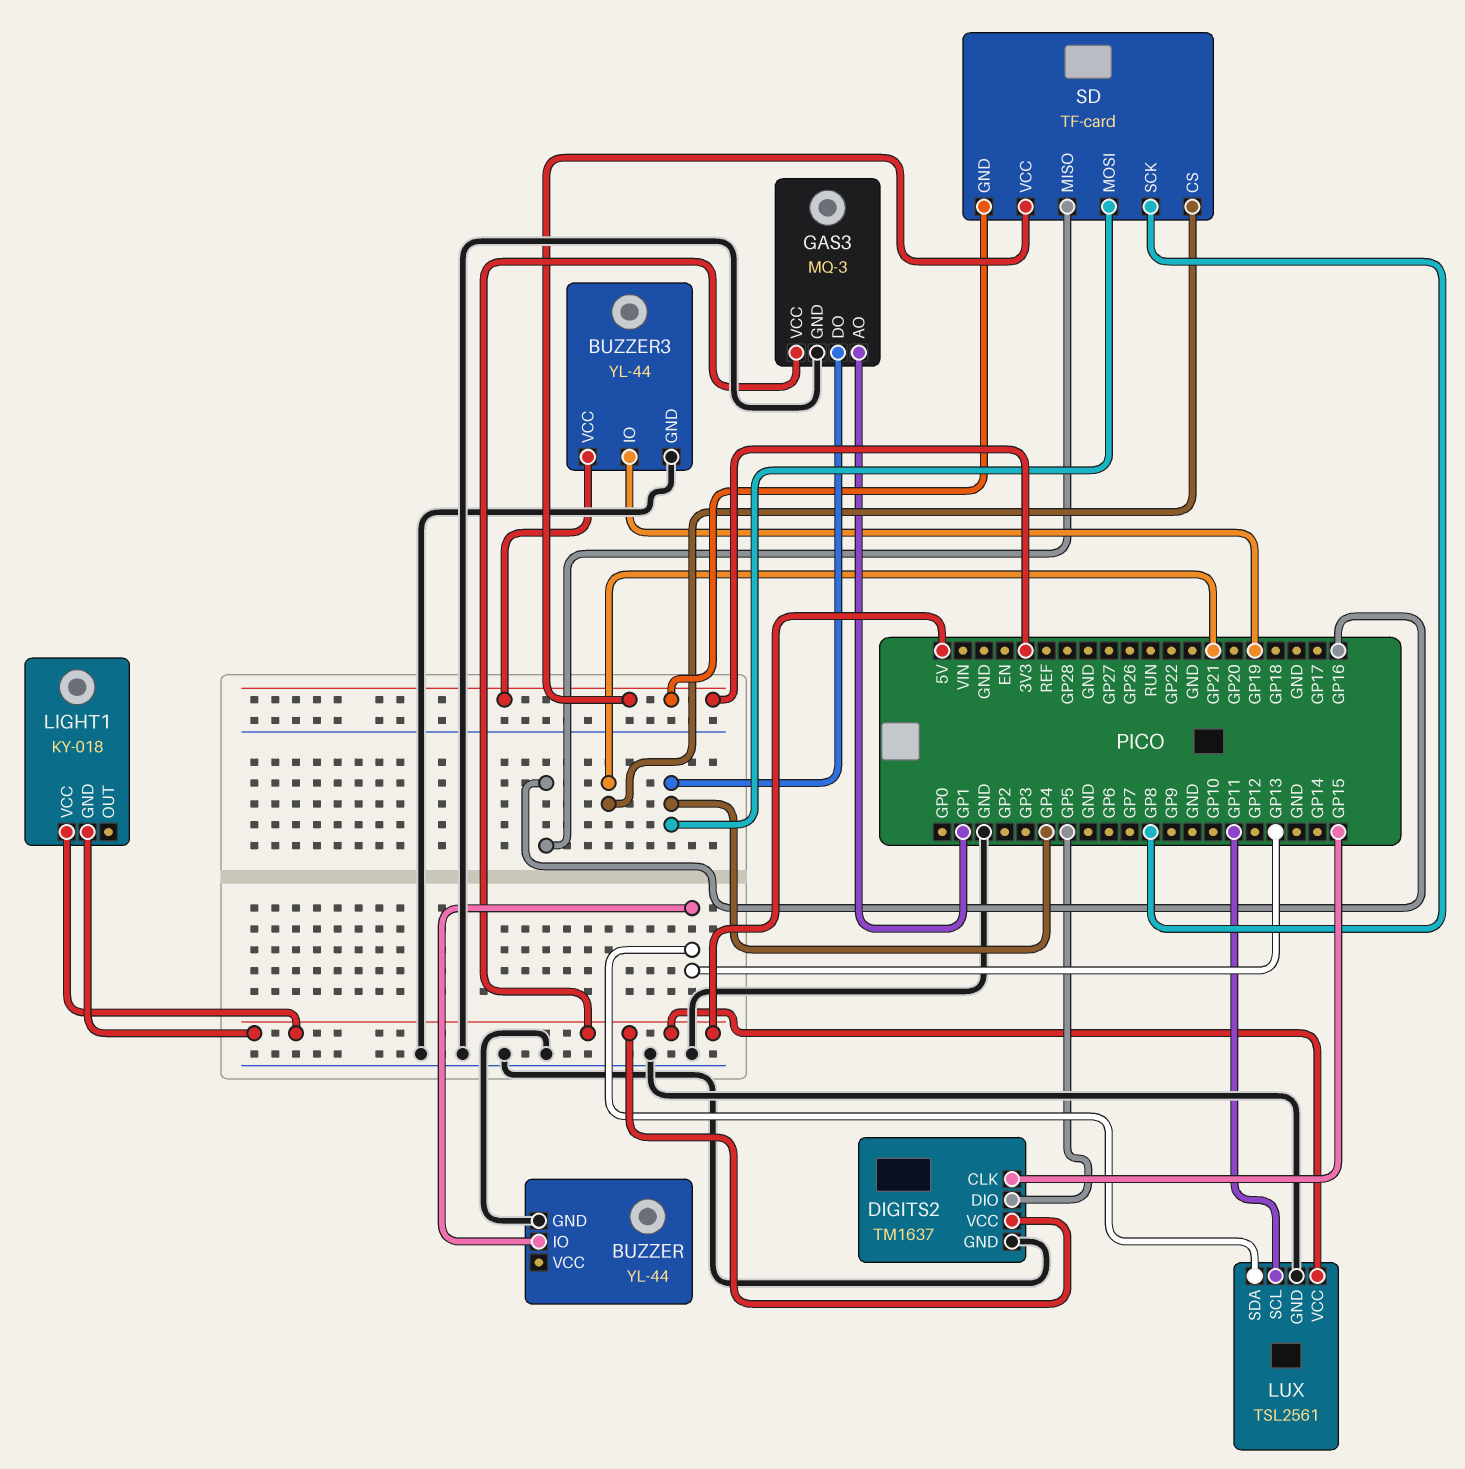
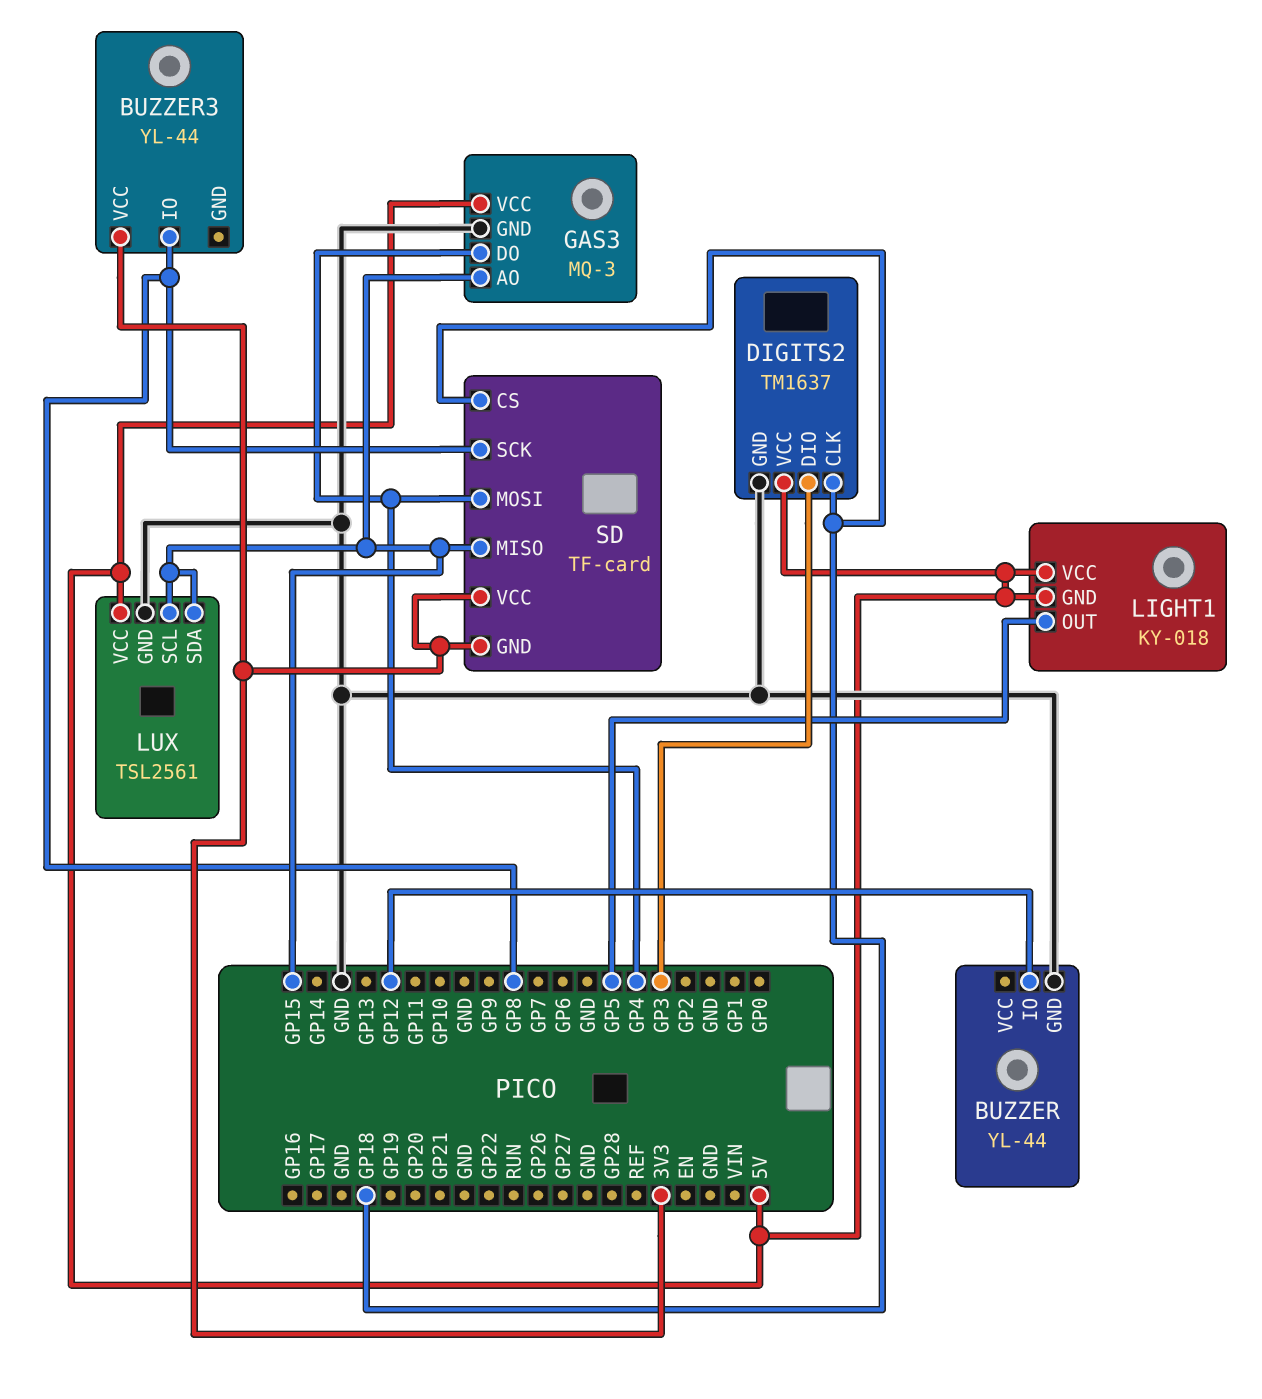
BUZZER pin IO: GP13 -> GP12
BUZZER3 pin GND: GND -> none
BUZZER3 pin IO: GP19 -> GP8
DIGITS2 pin CLK: GP15 -> GP18
DIGITS2 pin DIO: GP5 -> GP3
GAS3 pin AO: GP1 -> GP15
LIGHT1 pin OUT: none -> GP5
LUX pin SCL: GP11 -> GP15
LUX pin SDA: GP13 -> GP15
SD pin CS: GP21 -> GP18
SD pin MISO: GP16 -> GP15

